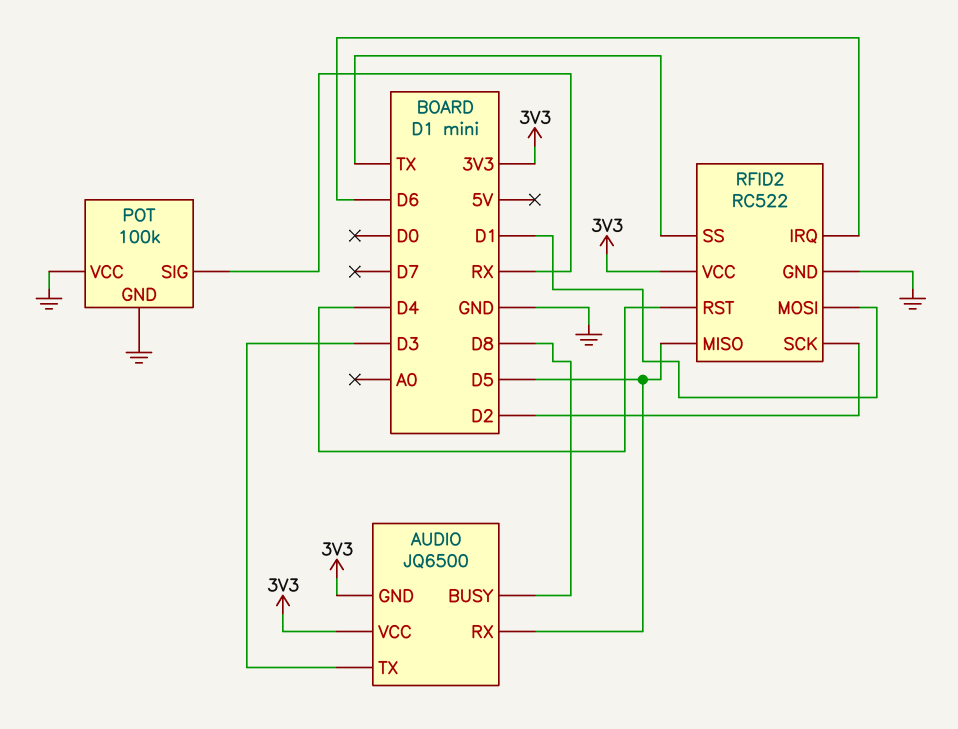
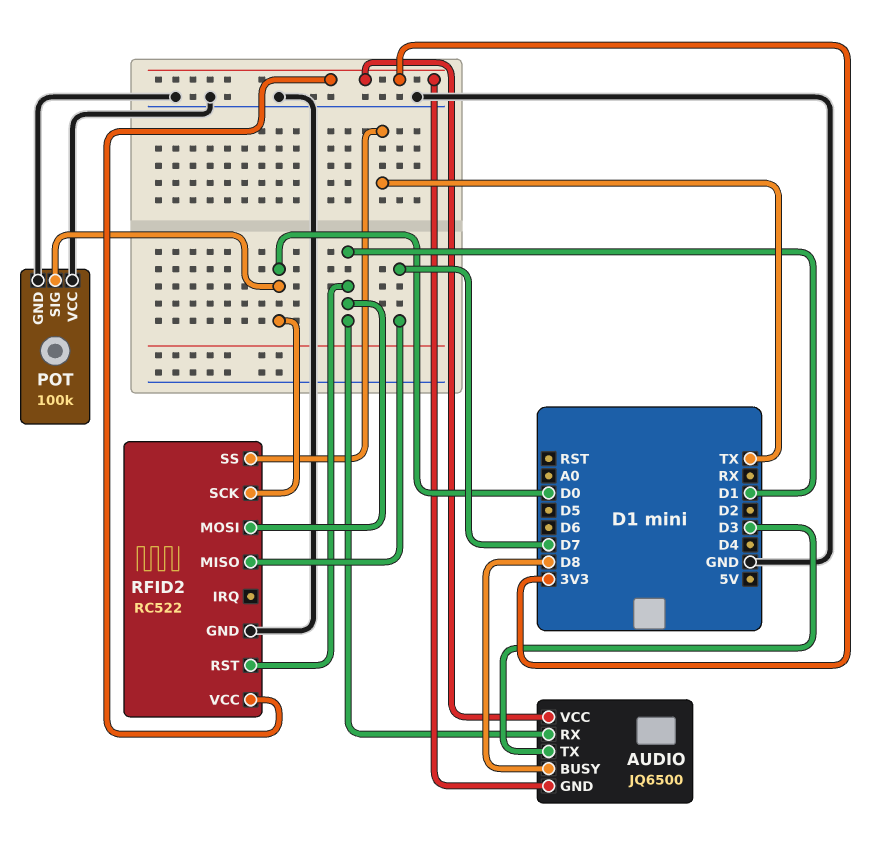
AUDIO pin RX: D5 -> D1
POT pin SIG: RX -> D0
RFID2 pin IRQ: D6 -> none
RFID2 pin MISO: D5 -> D7
RFID2 pin RST: D4 -> D1
RFID2 pin SCK: D2 -> D0

